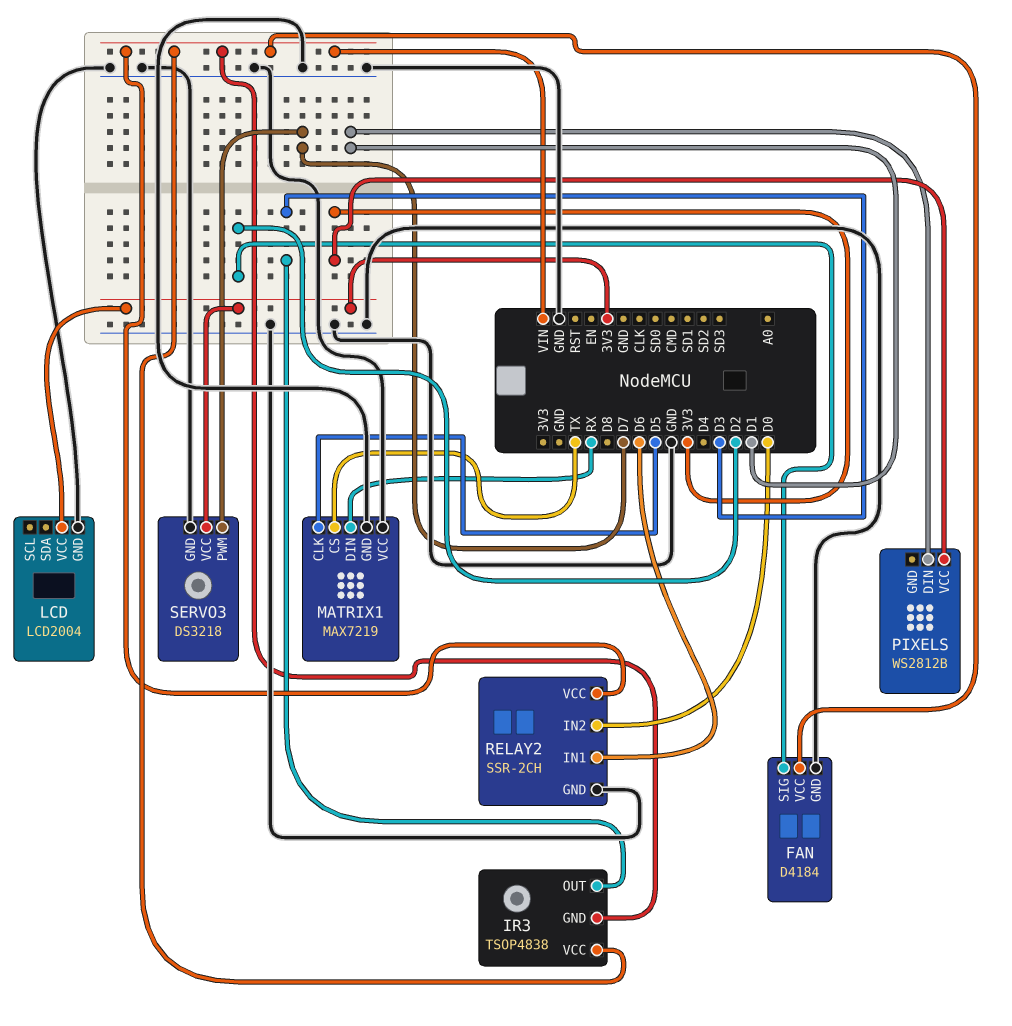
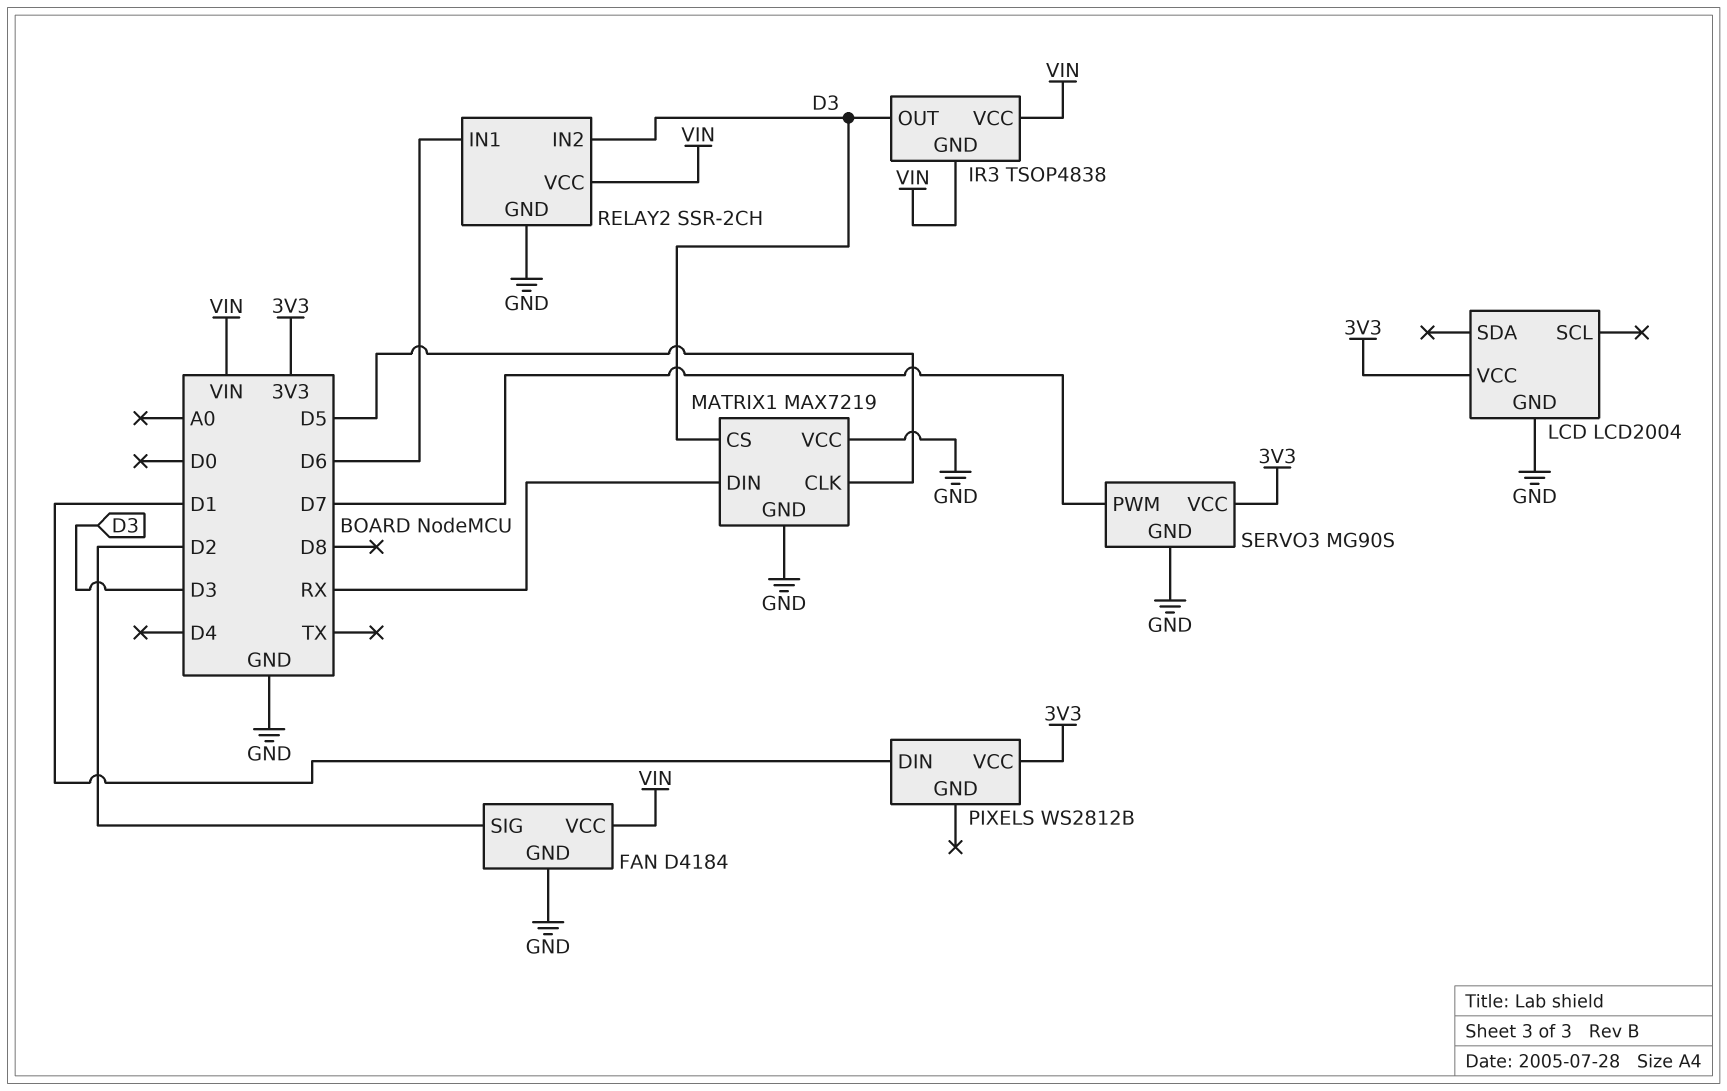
MATRIX1 pin CS: TX -> D3
RELAY2 pin IN2: D0 -> D3
SERVO3: DS3218 -> MG90S

